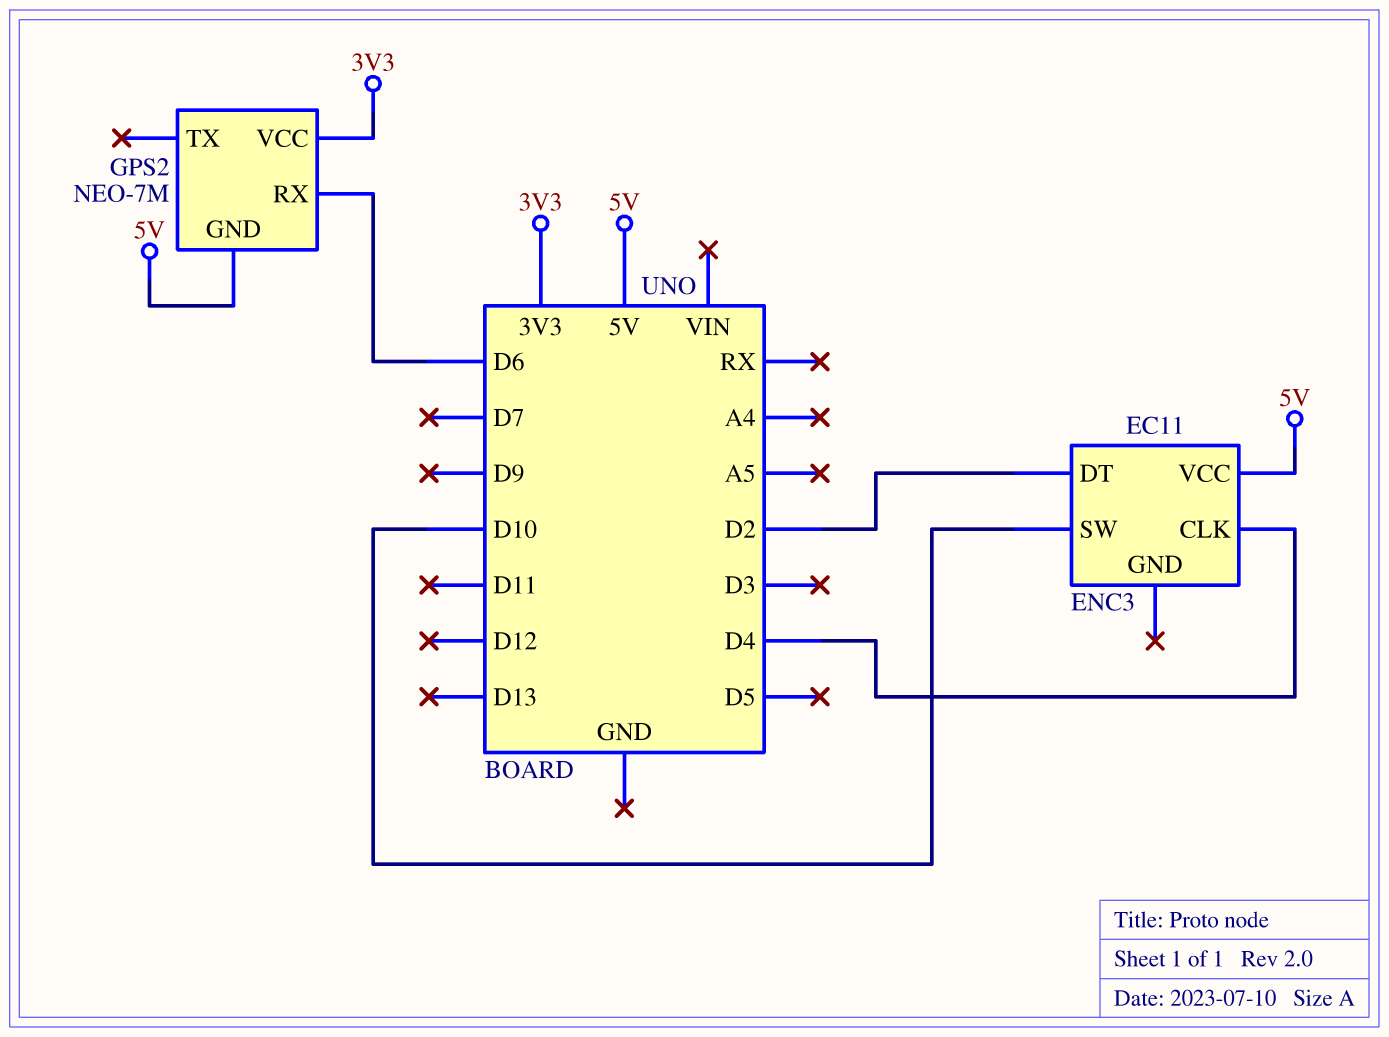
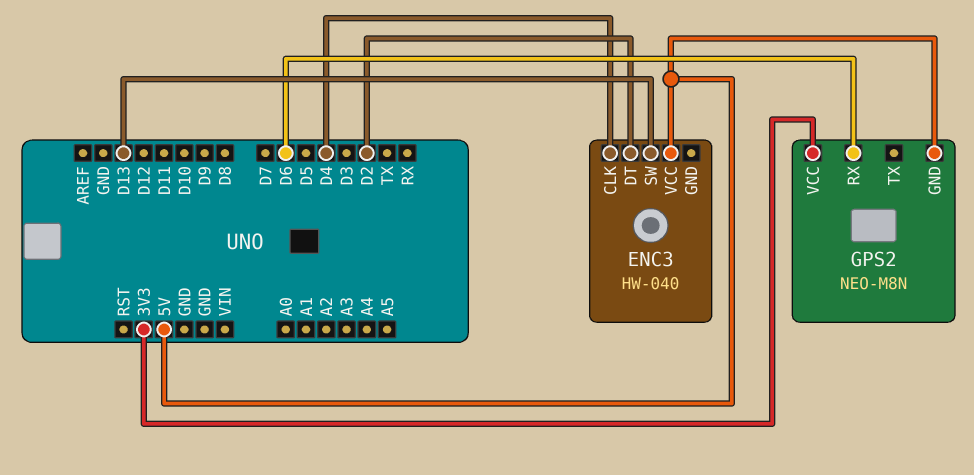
ENC3: EC11 -> HW-040
ENC3 pin SW: D10 -> D13
GPS2: NEO-7M -> NEO-M8N

